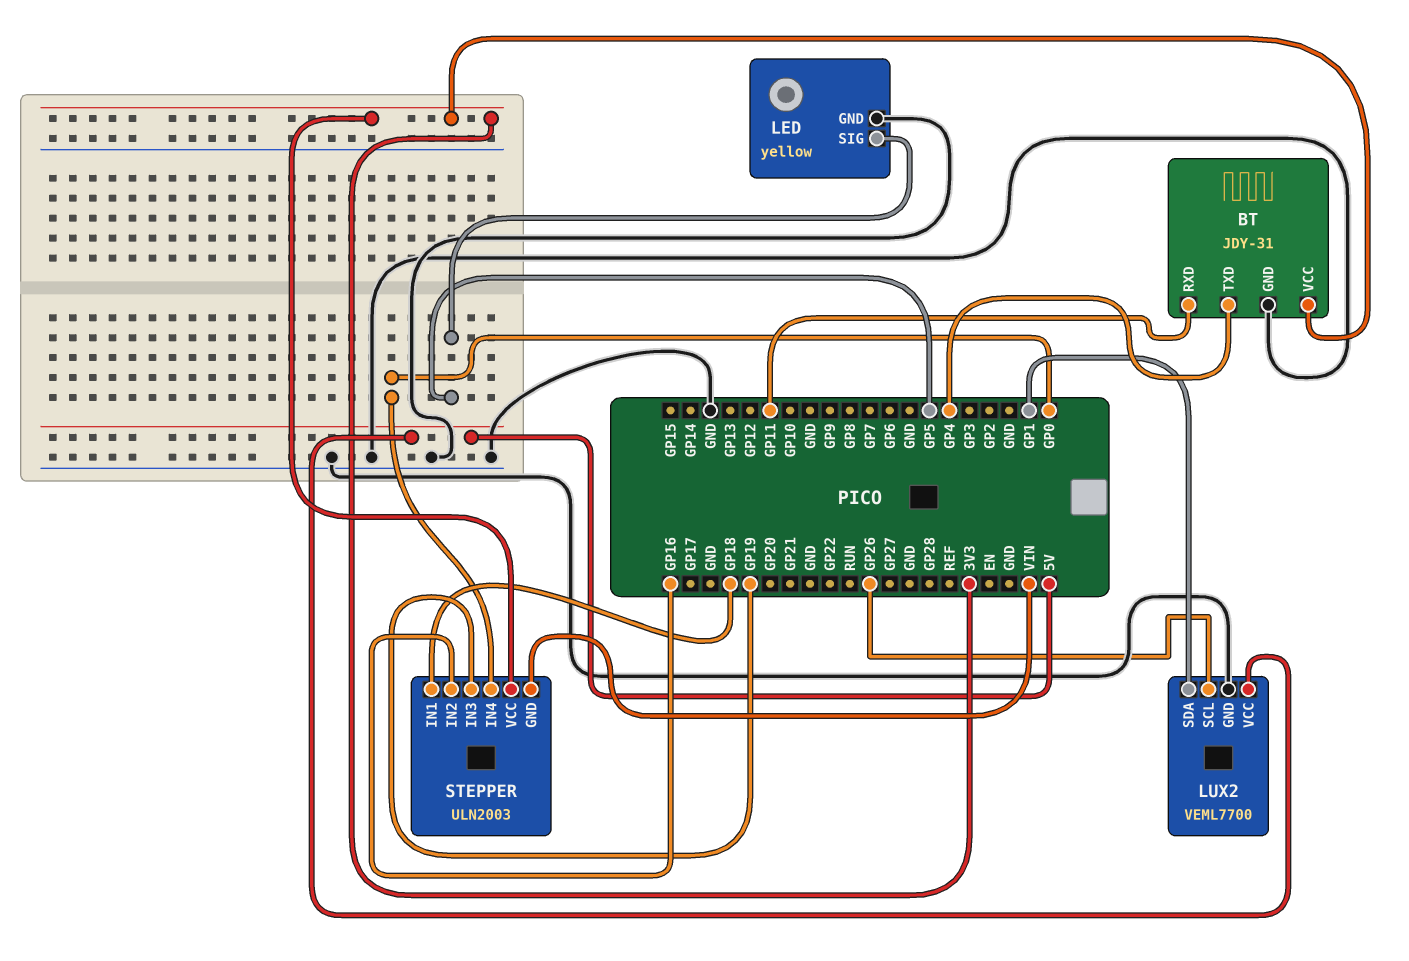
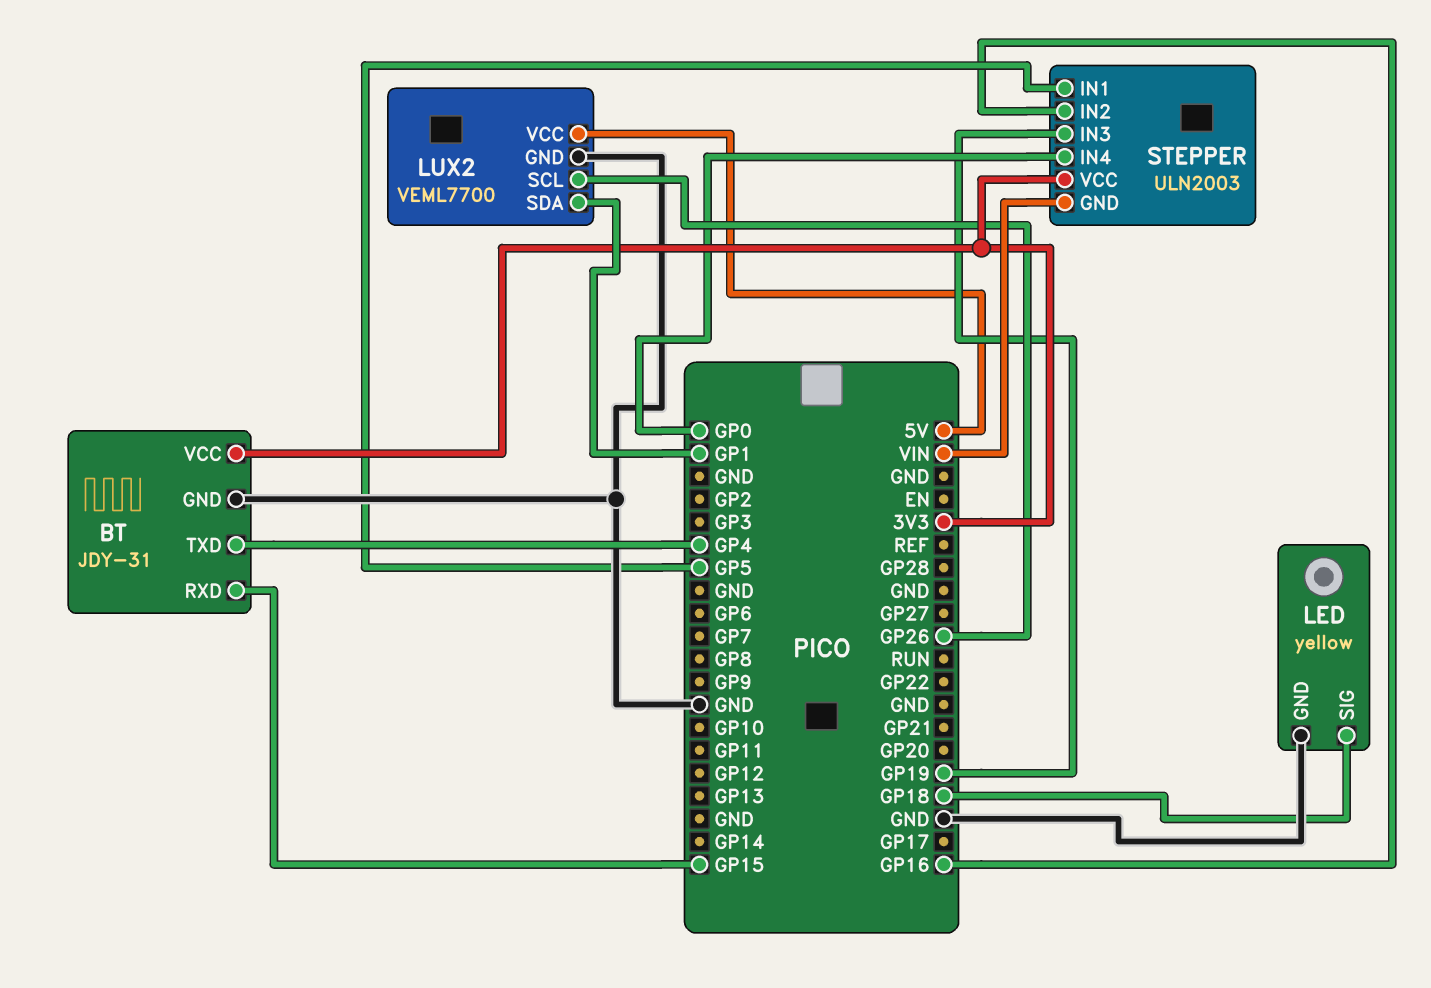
BT pin RXD: GP11 -> GP15
LED pin SIG: GP5 -> GP18
STEPPER pin IN1: GP18 -> GP5

